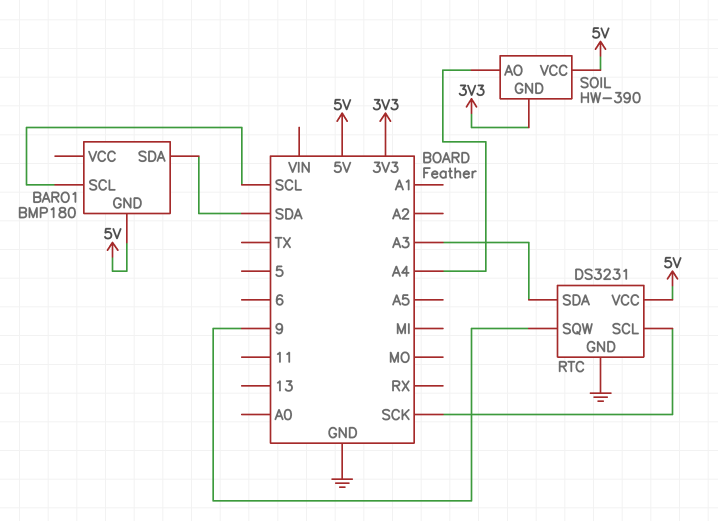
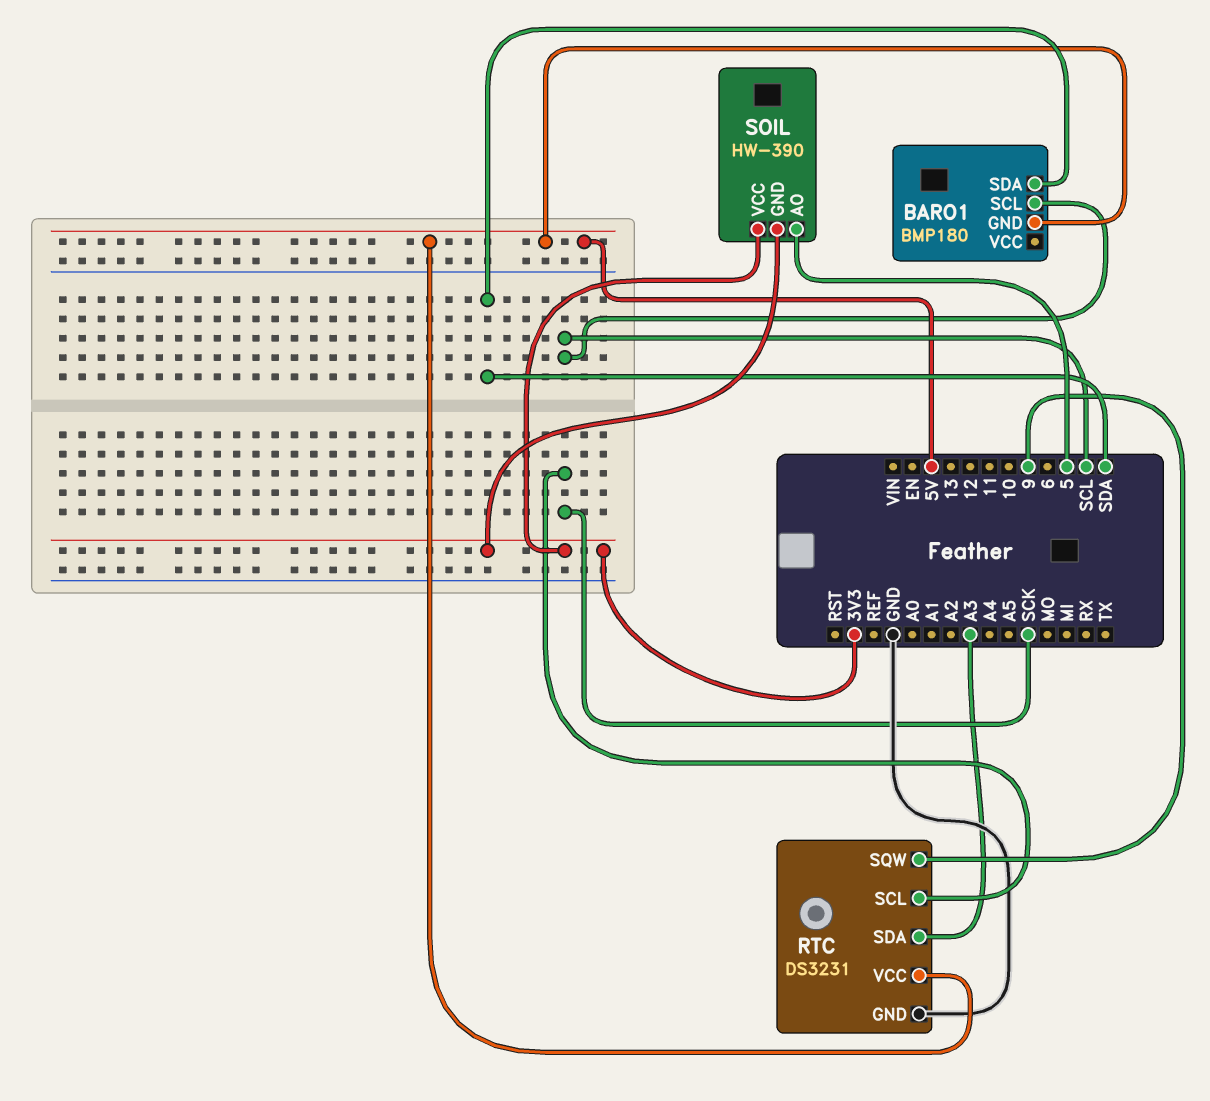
SOIL pin AO: A4 -> 5
SOIL pin VCC: 5V -> 3V3

